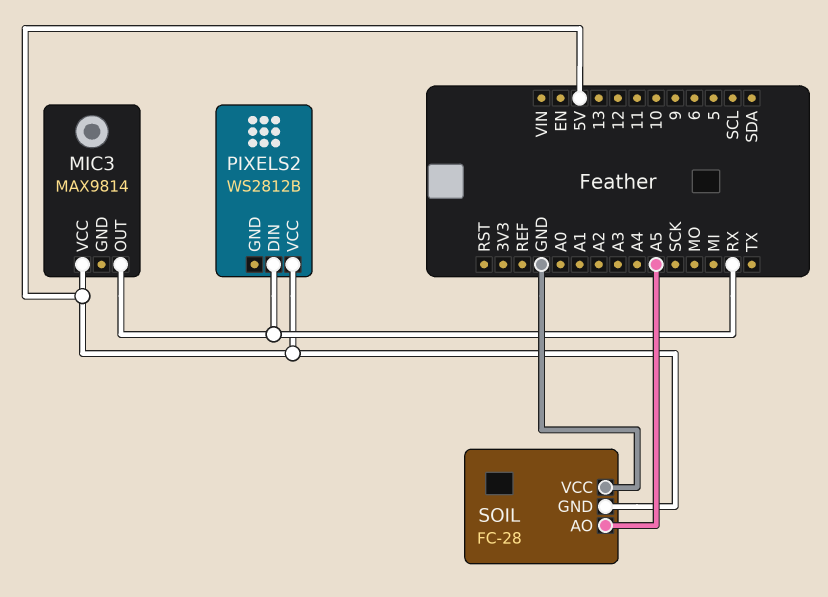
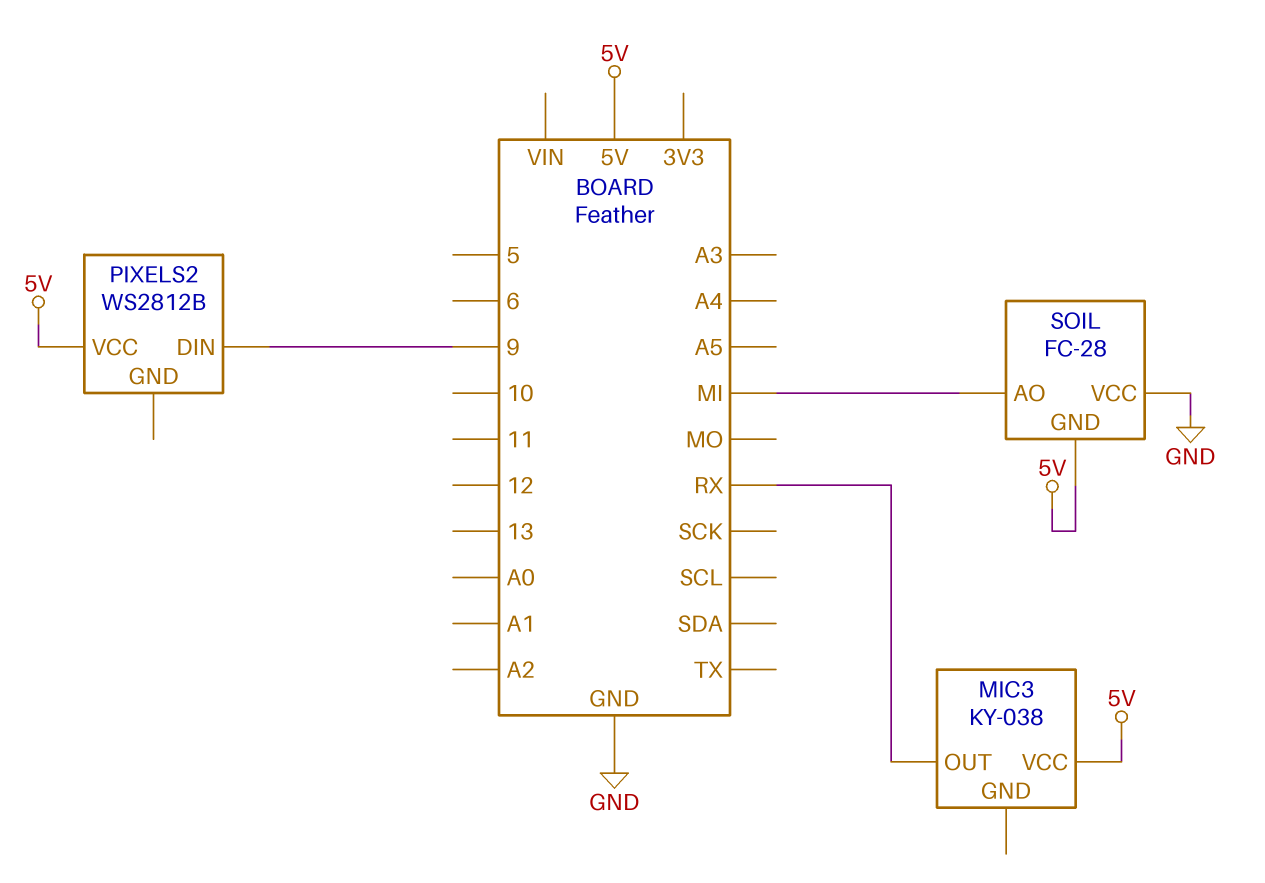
MIC3: MAX9814 -> KY-038
PIXELS2 pin DIN: RX -> 9
SOIL pin AO: A5 -> MI

